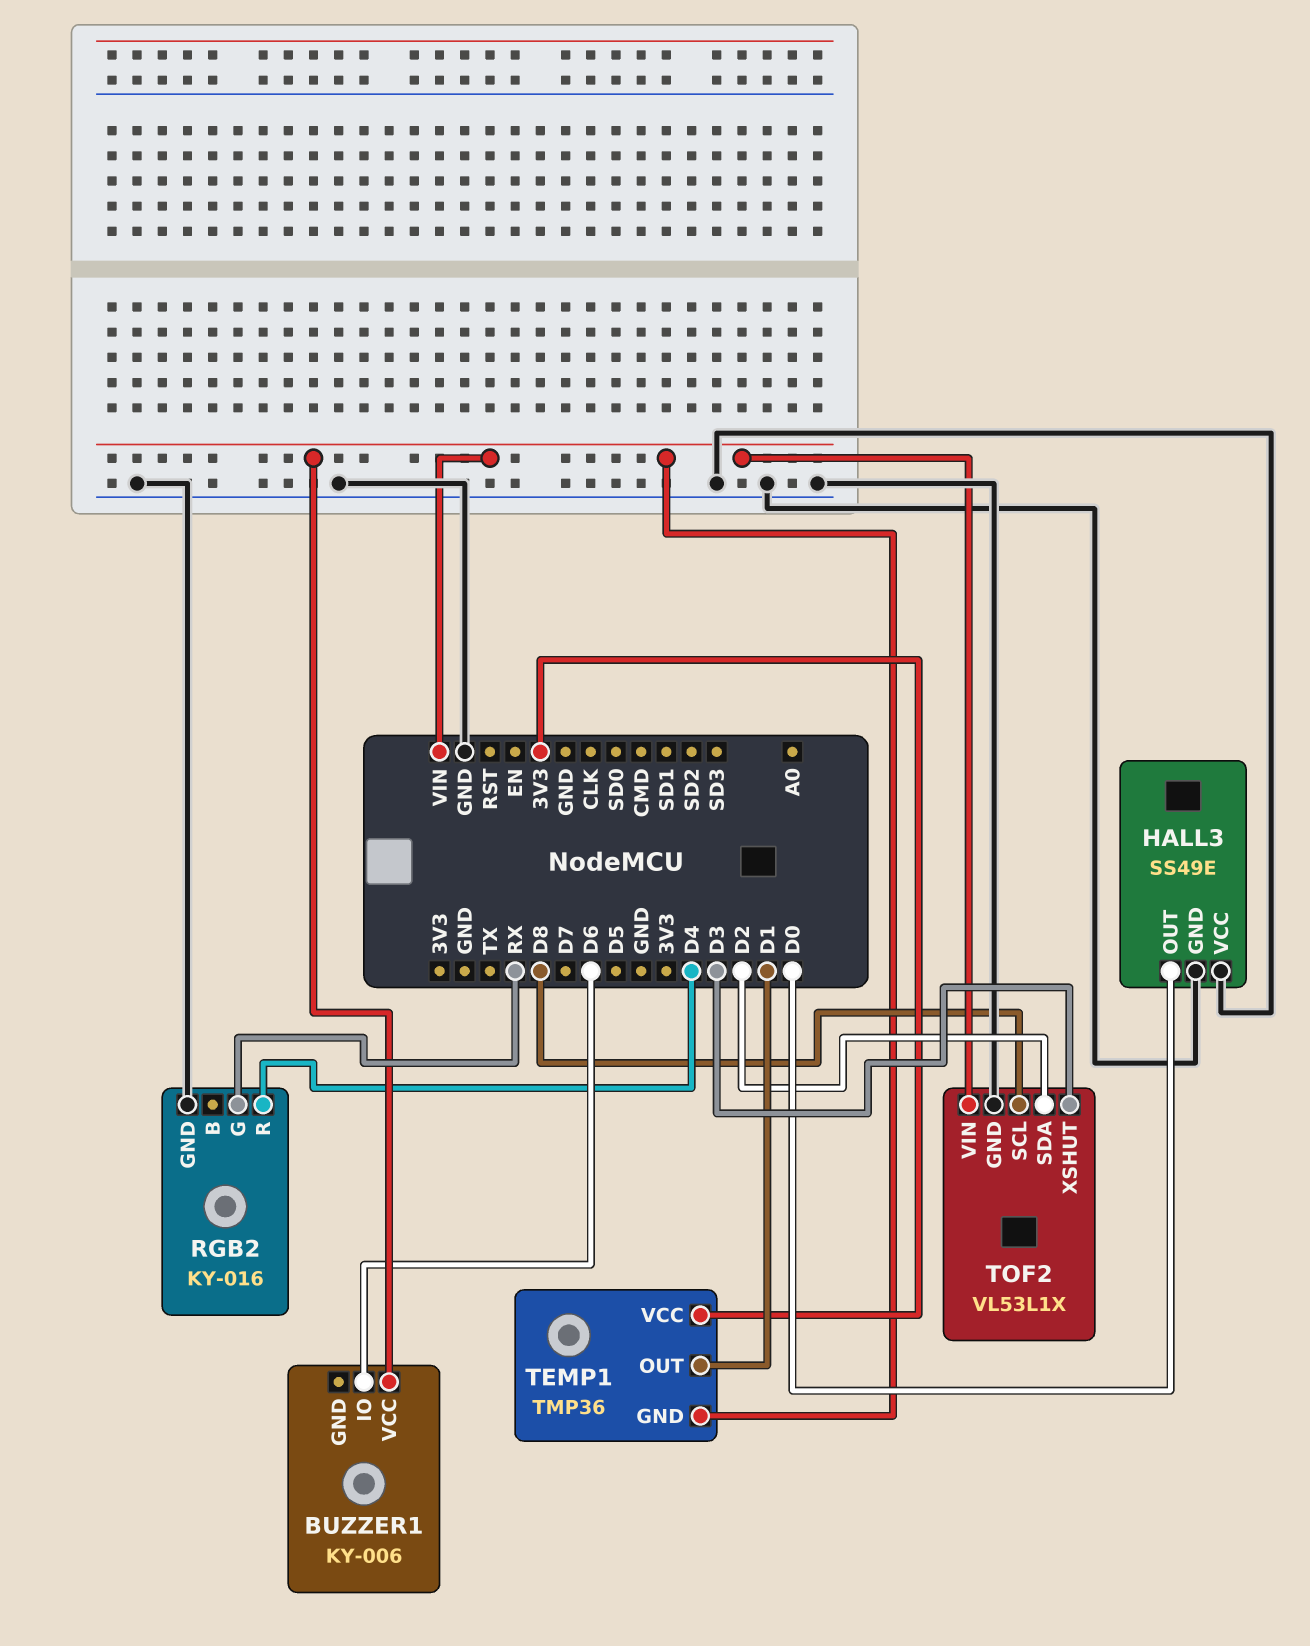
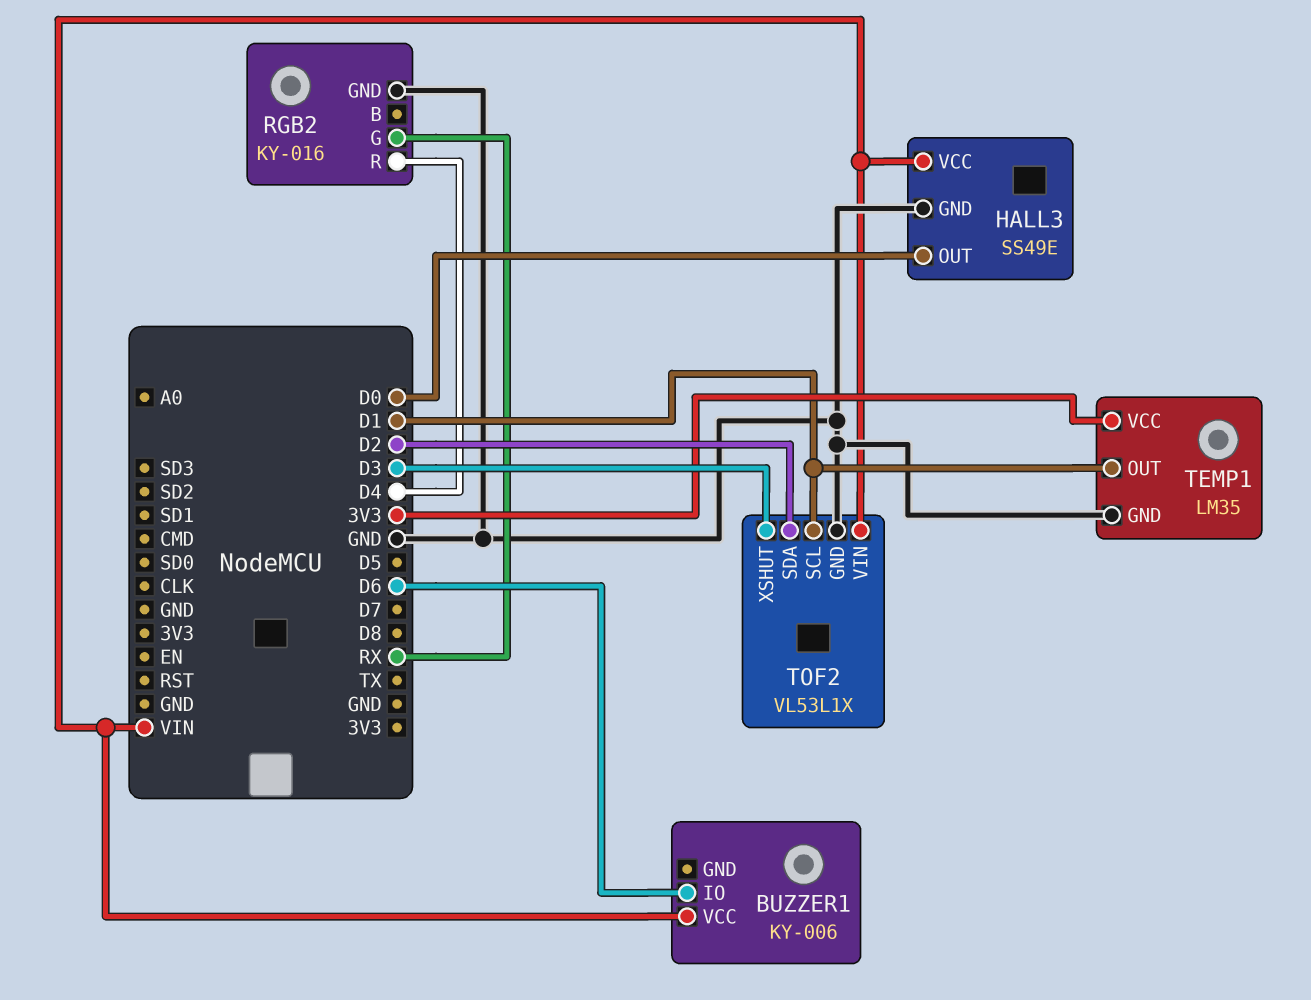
HALL3 pin VCC: GND -> VIN
TEMP1: TMP36 -> LM35
TEMP1 pin GND: VIN -> GND
TOF2 pin SCL: D8 -> D1

